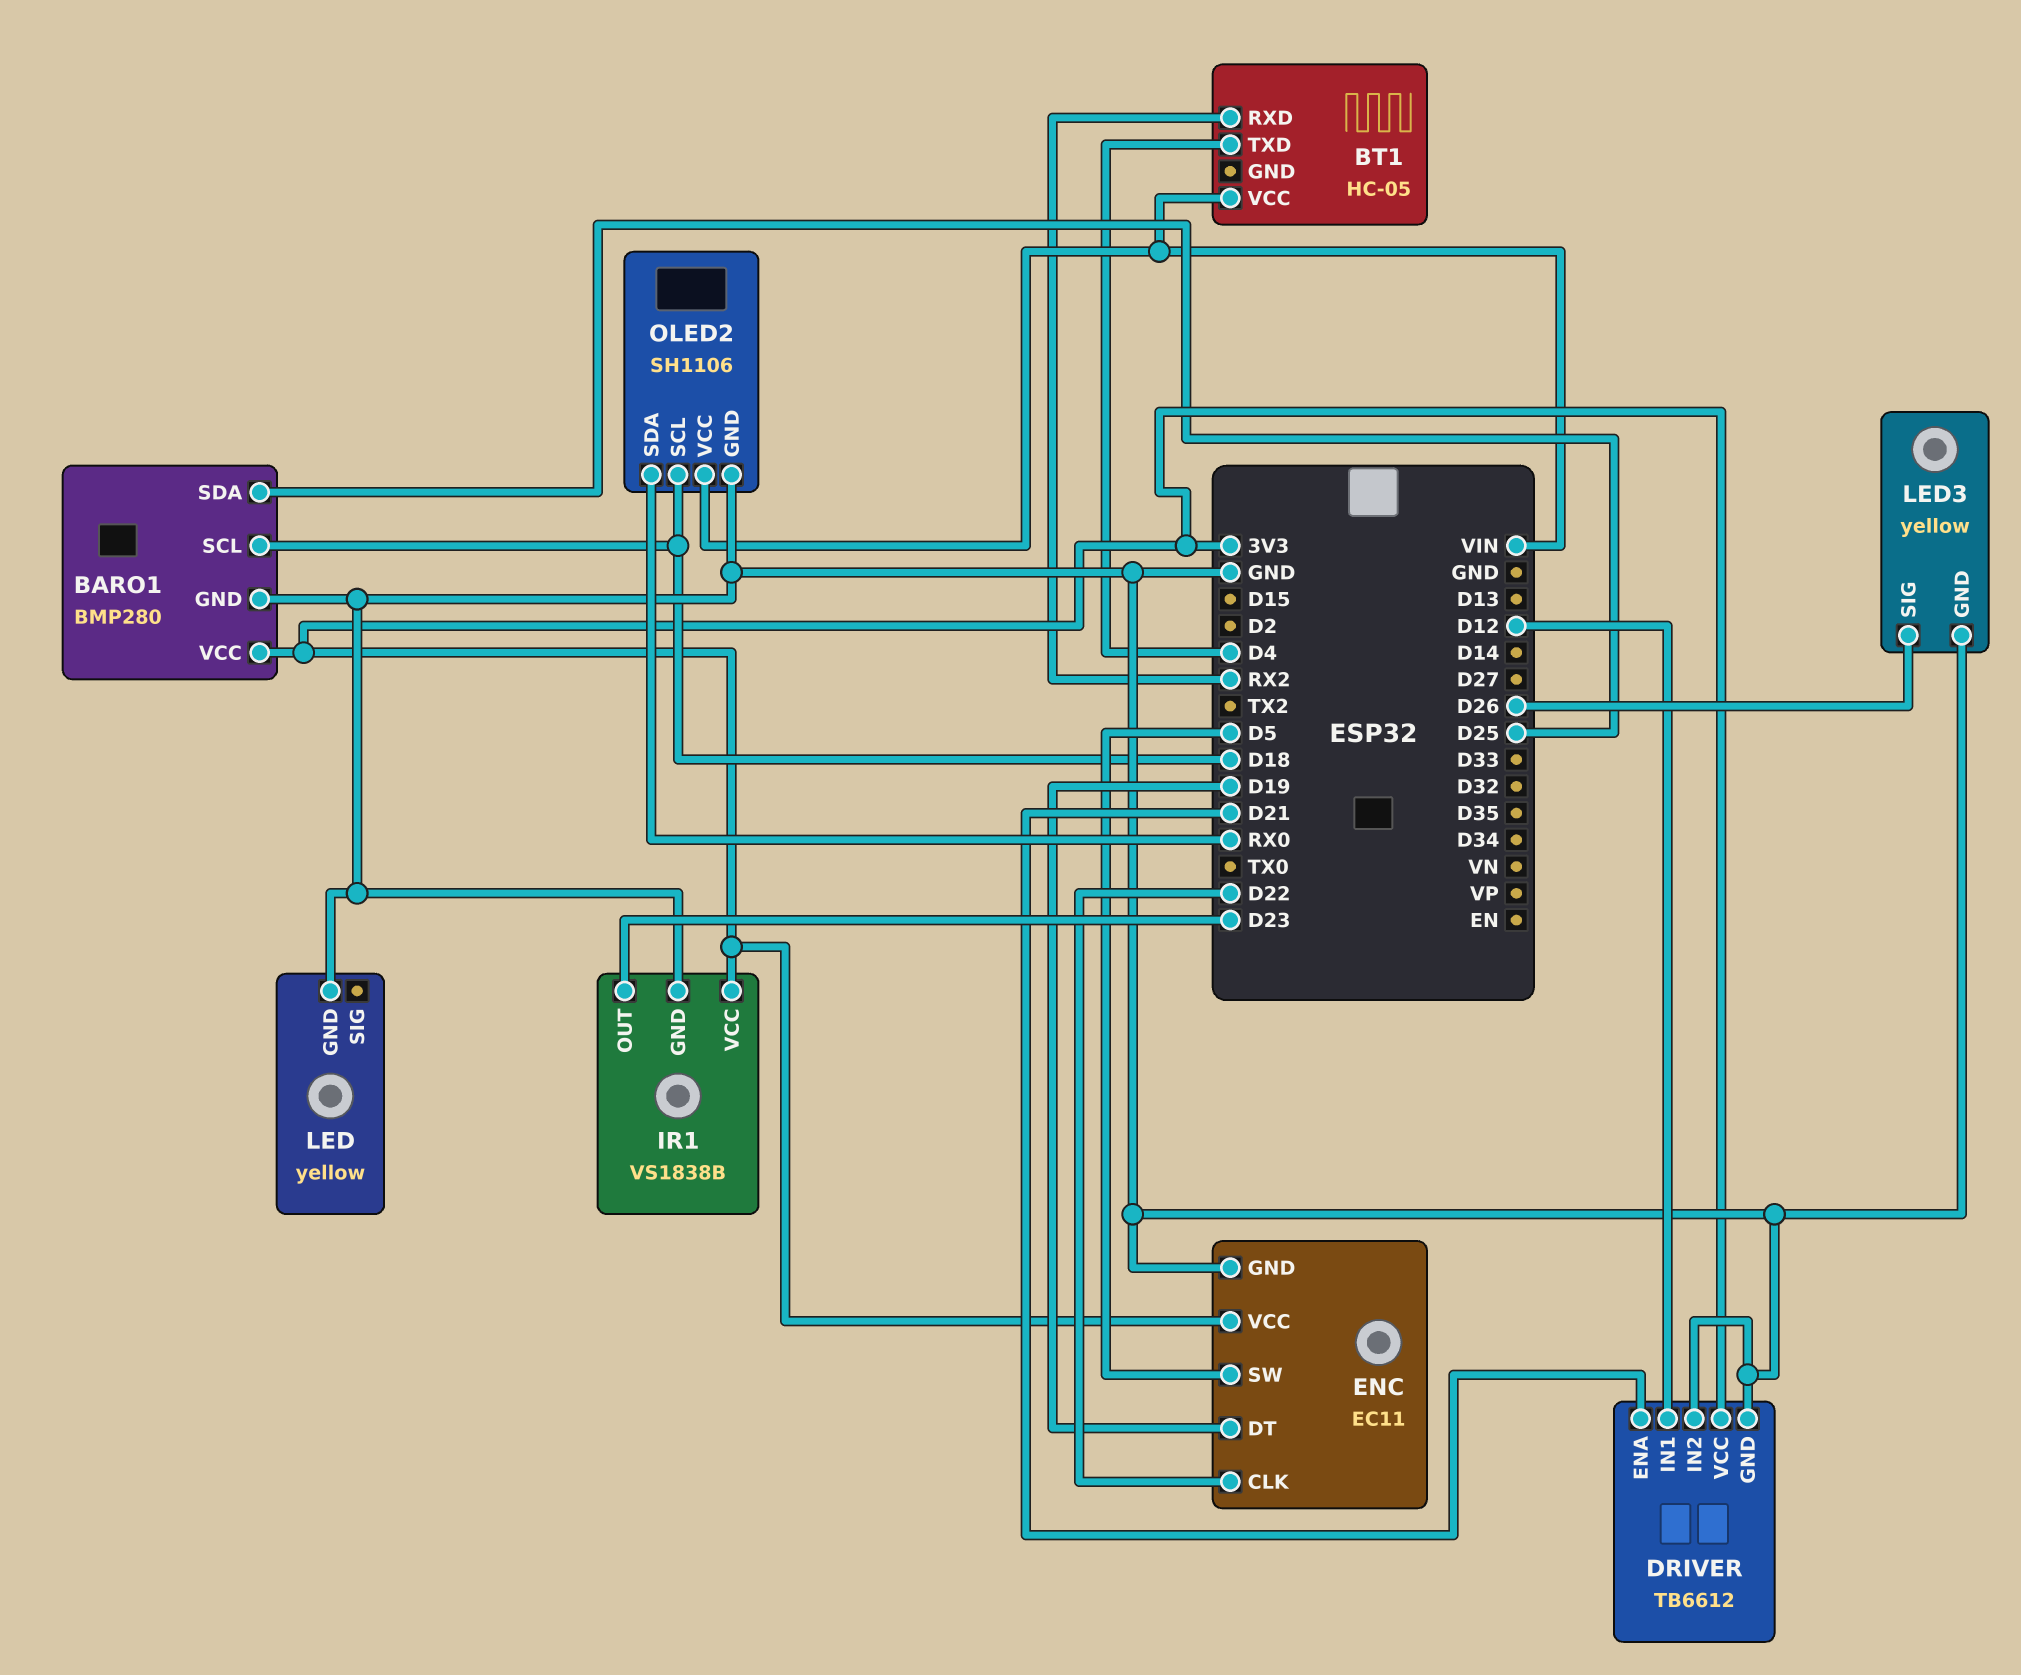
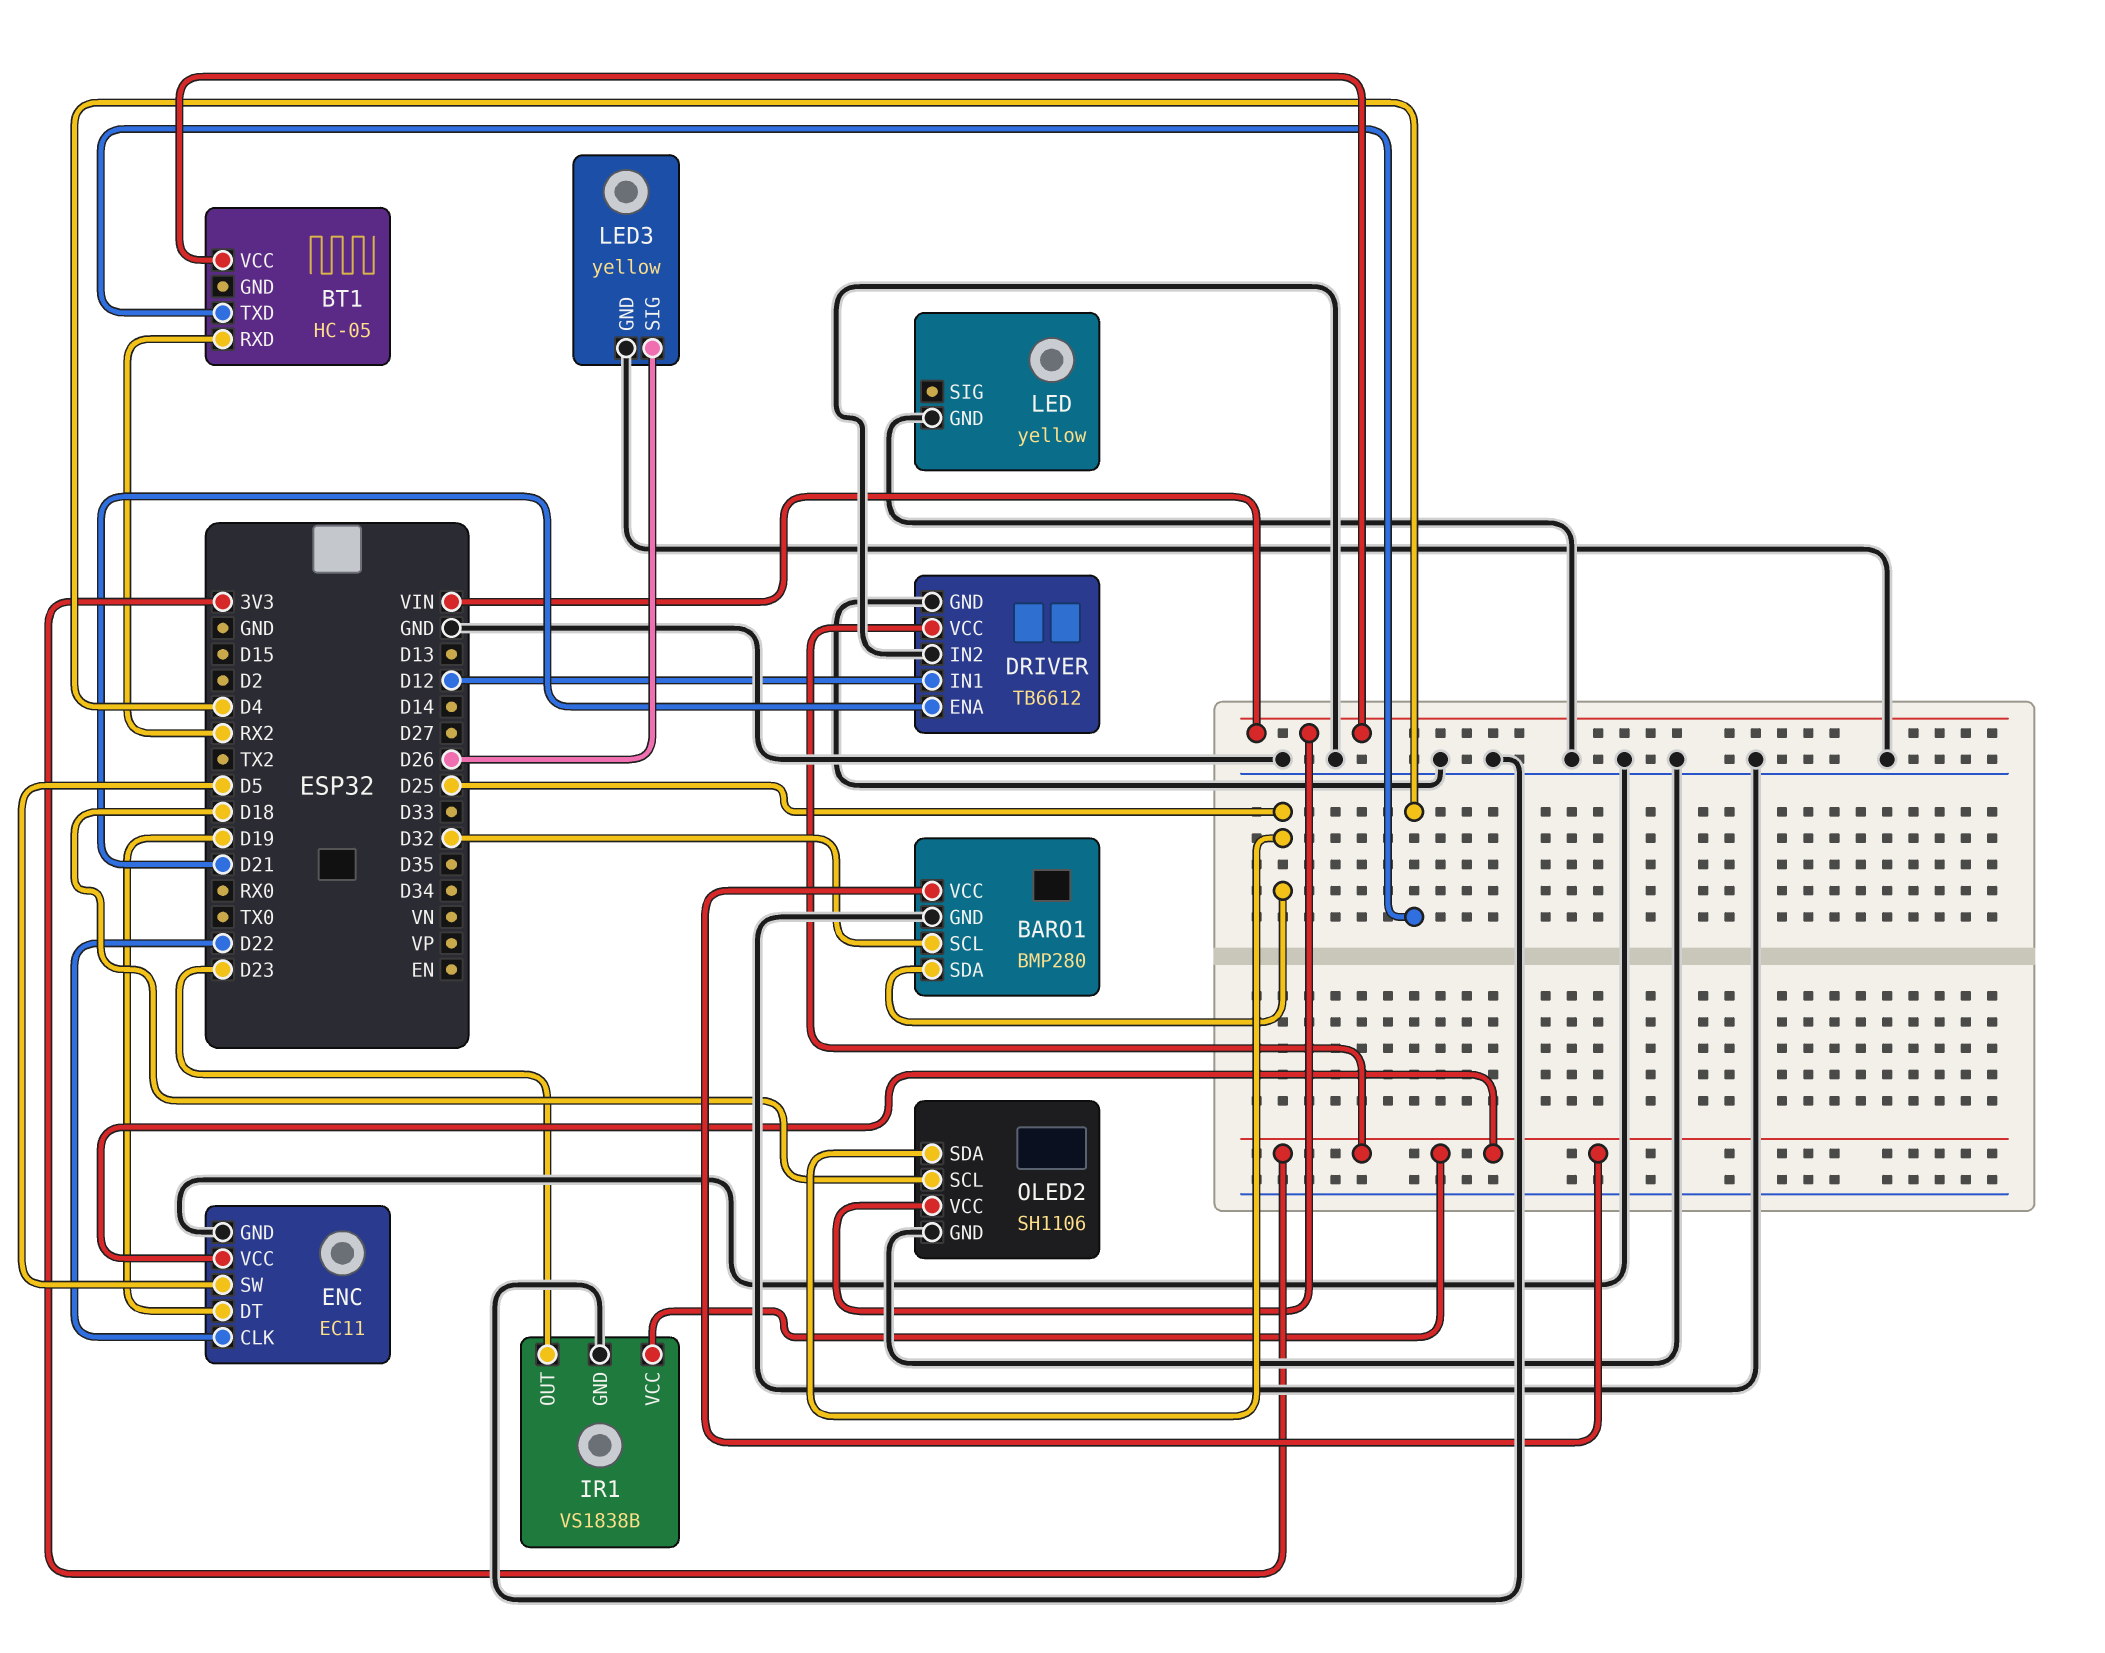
BARO1 pin SCL: D18 -> D32
OLED2 pin SDA: RX0 -> D25

